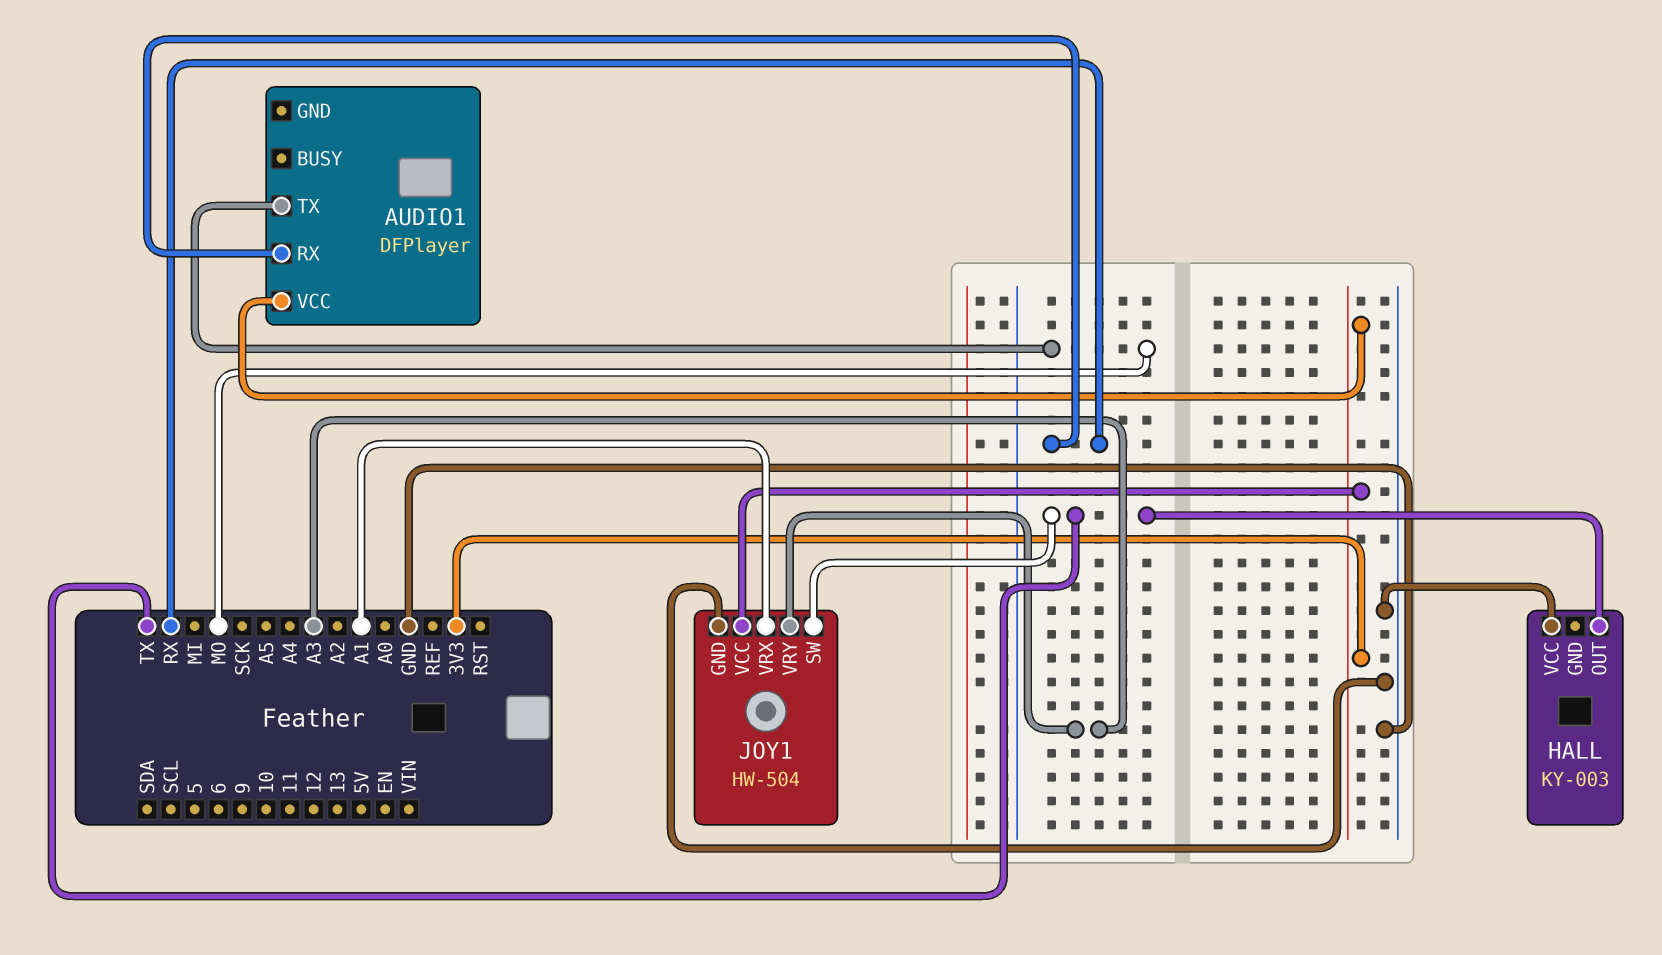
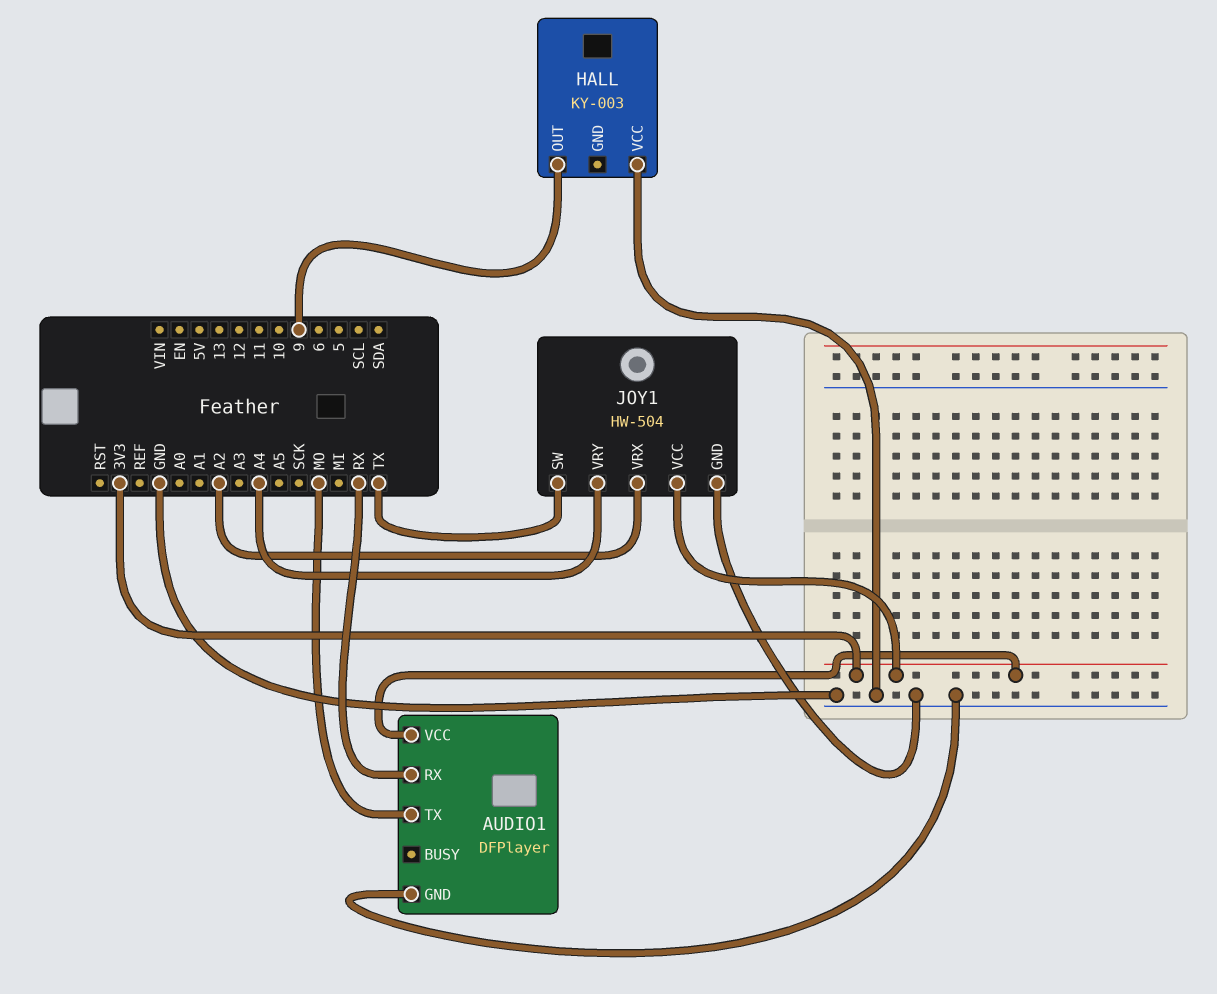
AUDIO1 pin GND: none -> GND
HALL pin OUT: TX -> 9
JOY1 pin VRX: A1 -> A2
JOY1 pin VRY: A3 -> A4

